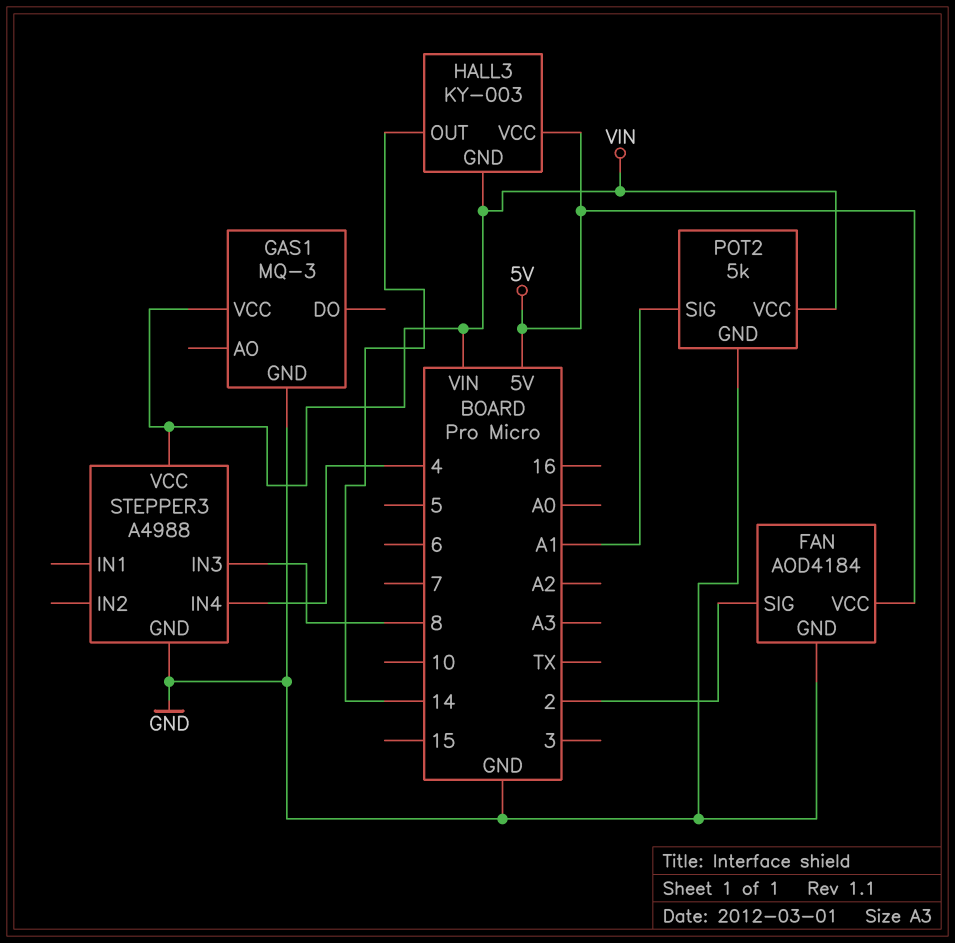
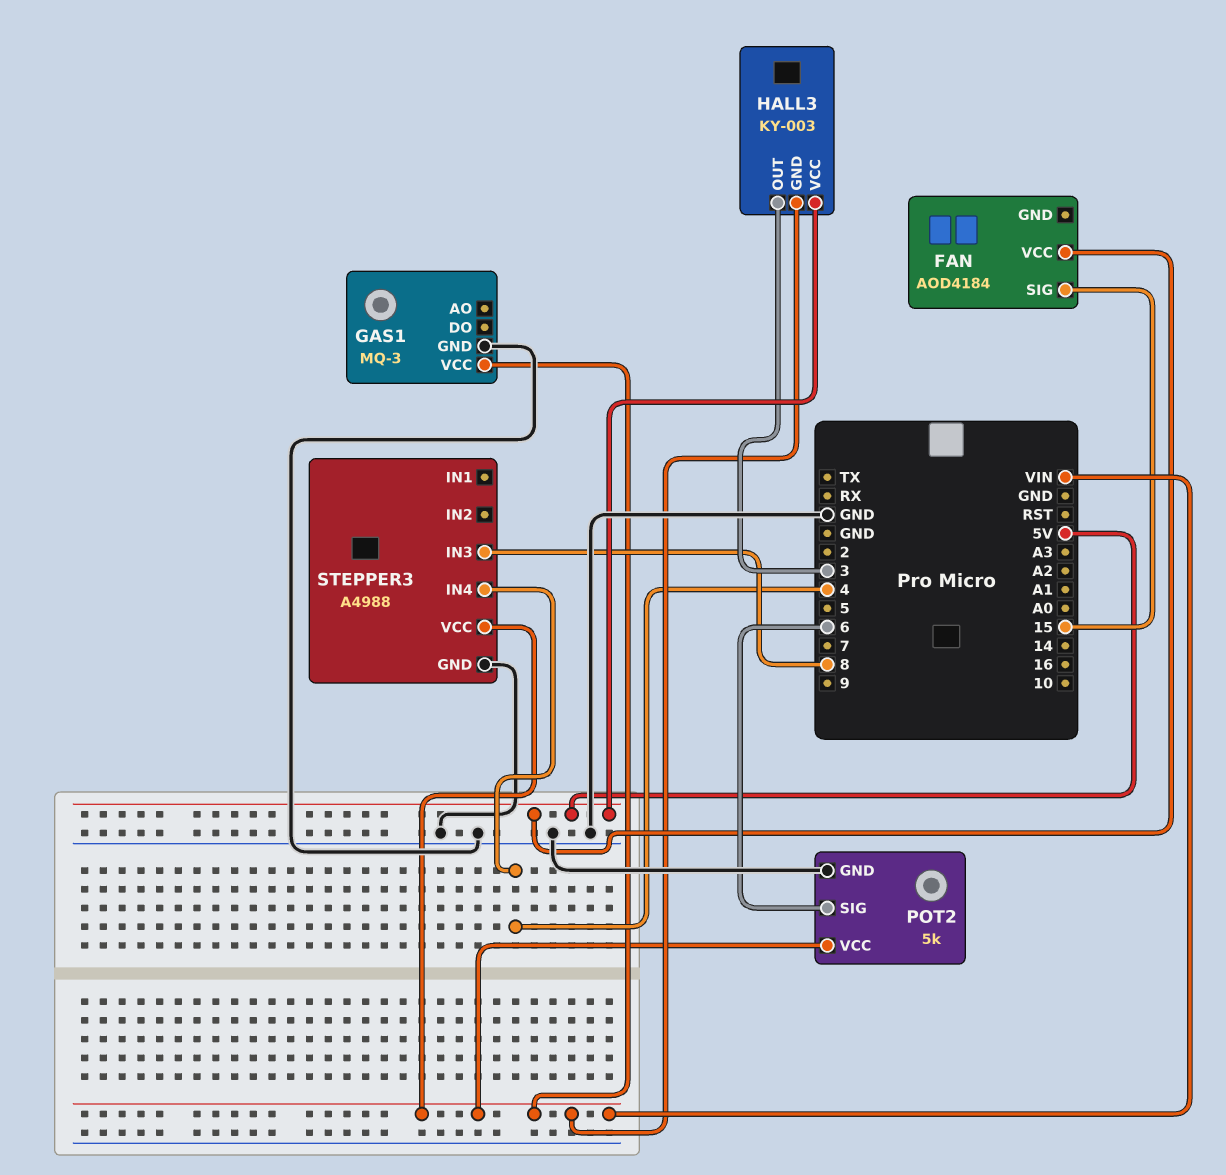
FAN pin GND: GND -> none
FAN pin SIG: 2 -> 15
HALL3 pin OUT: 14 -> 3
POT2 pin SIG: A1 -> 6

